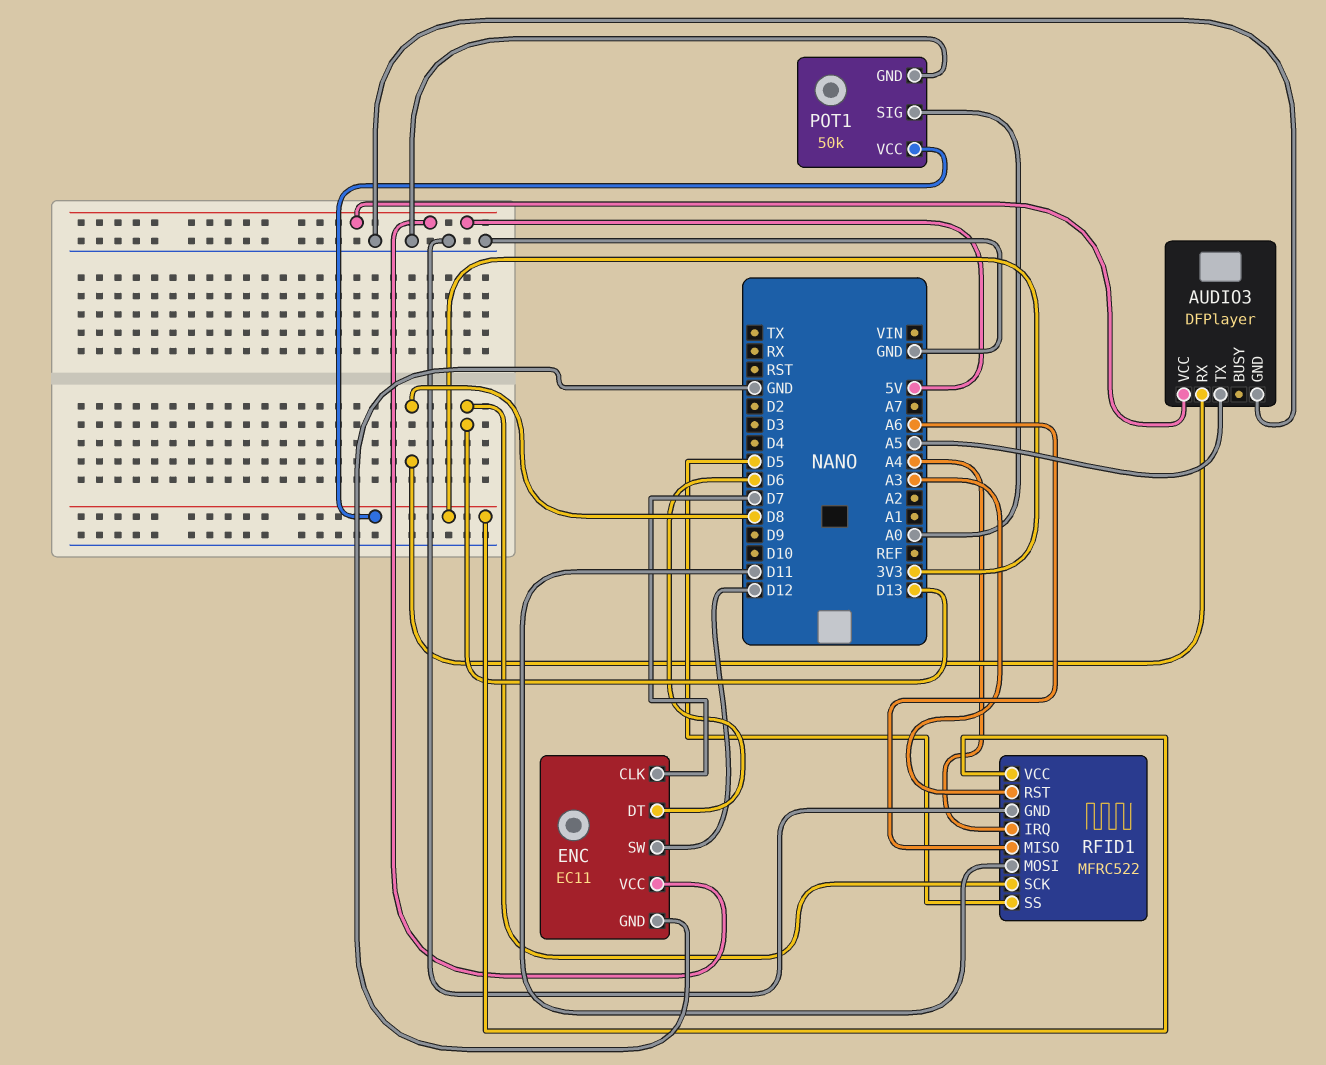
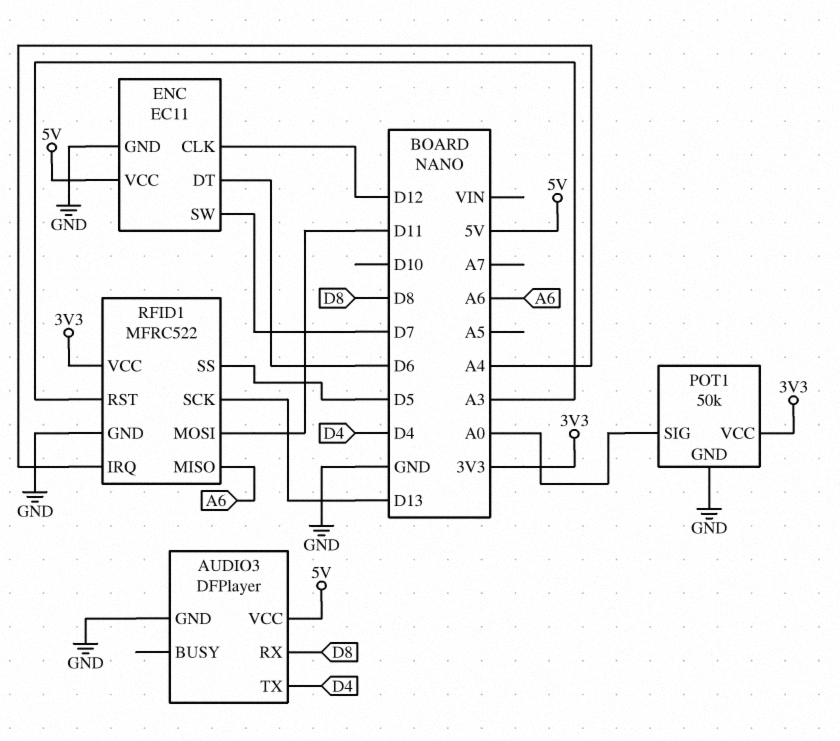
AUDIO3 pin TX: A5 -> D4
ENC pin CLK: D7 -> D12
ENC pin SW: D12 -> D7

